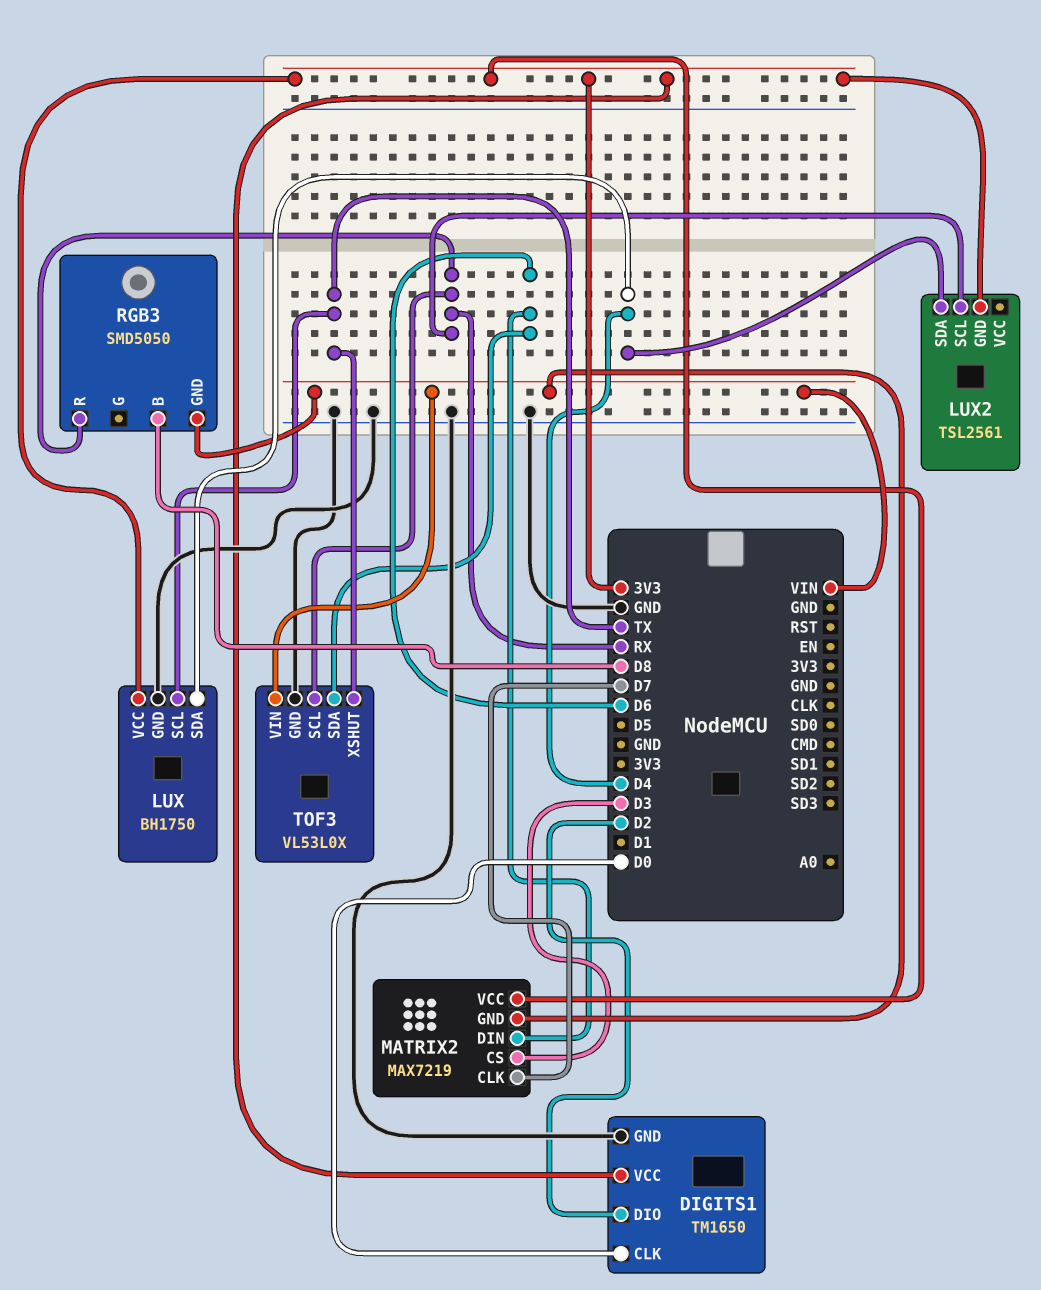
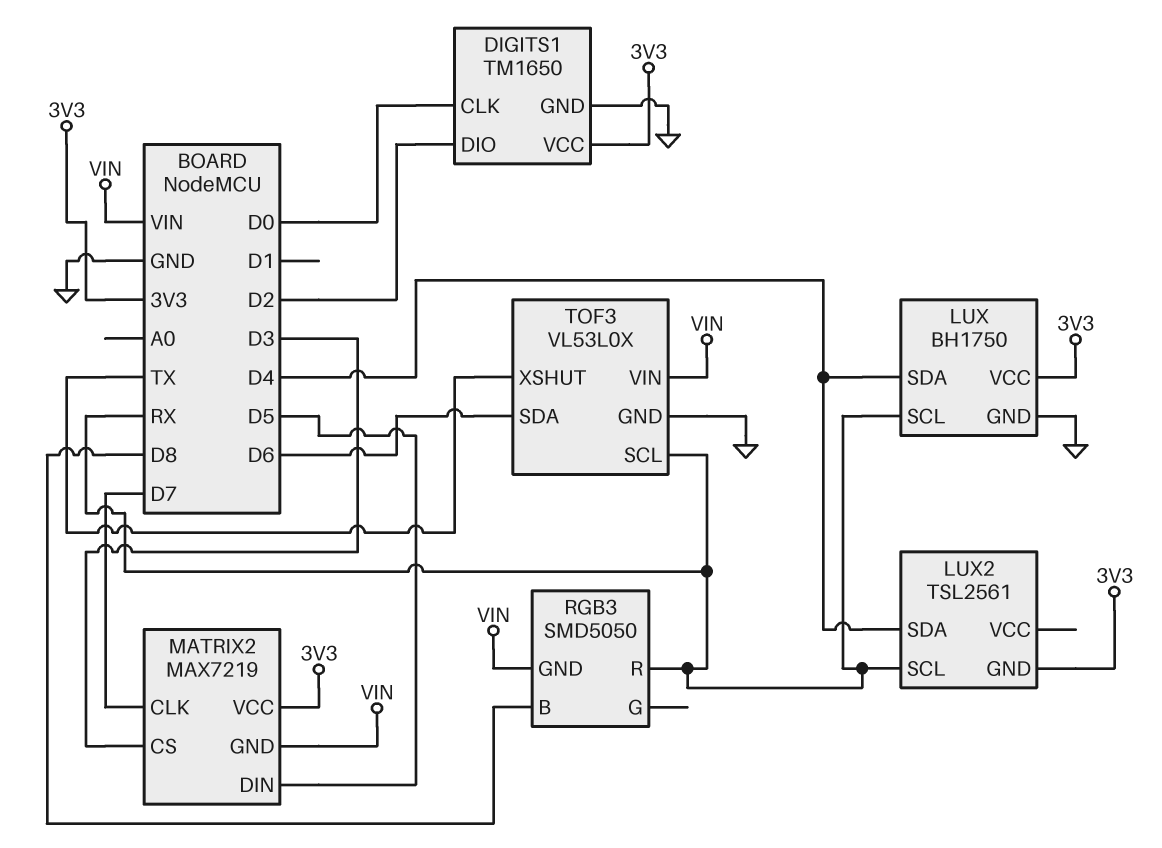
LUX pin SCL: TX -> RX
MATRIX2 pin DIN: D6 -> D5

